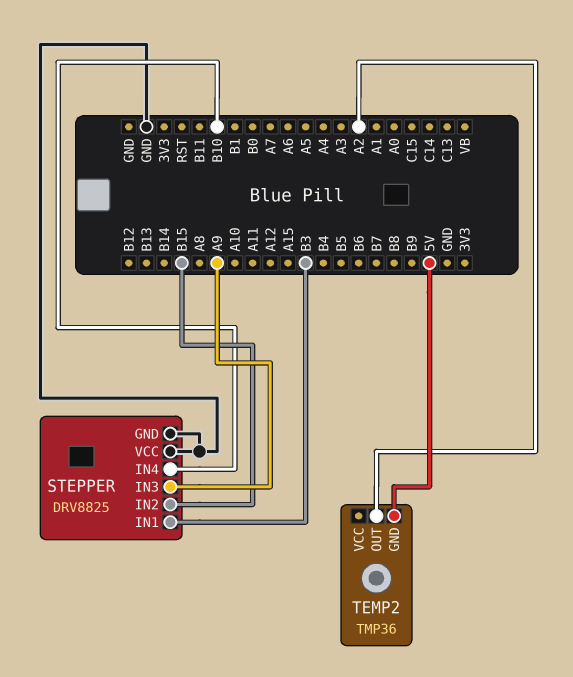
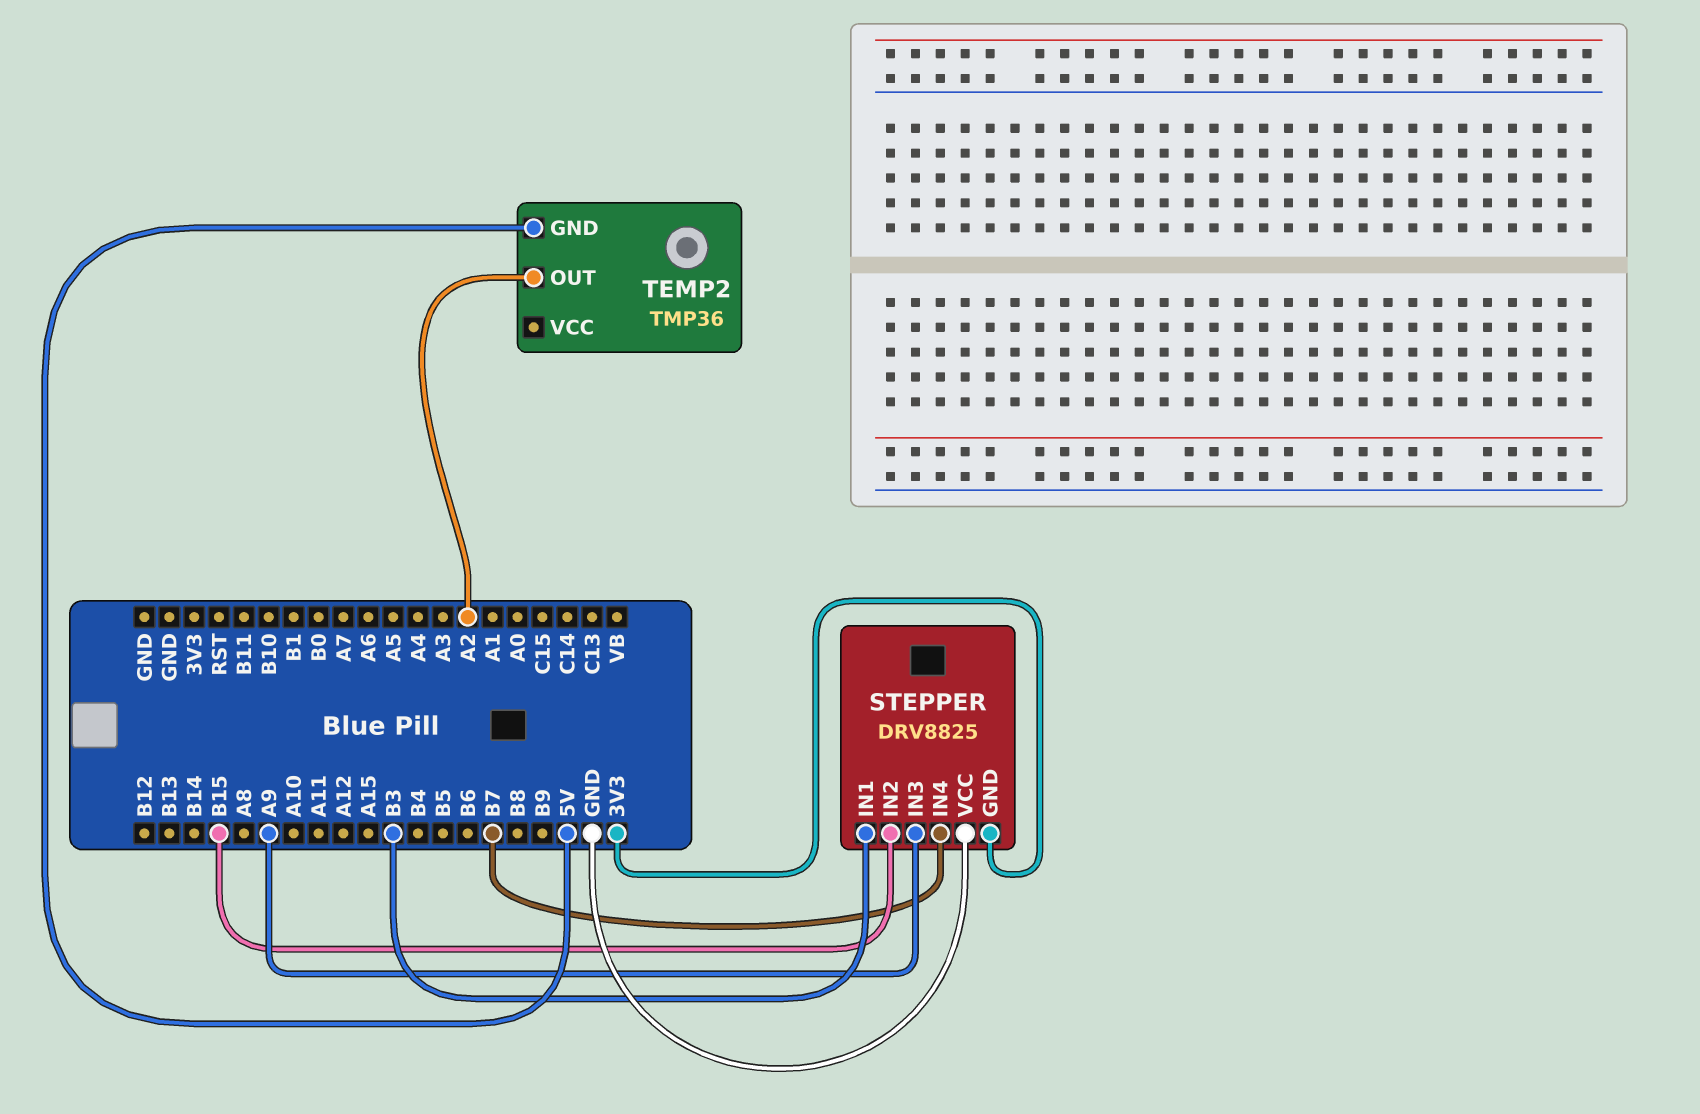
STEPPER pin GND: GND -> 3V3
STEPPER pin IN4: B10 -> B7

